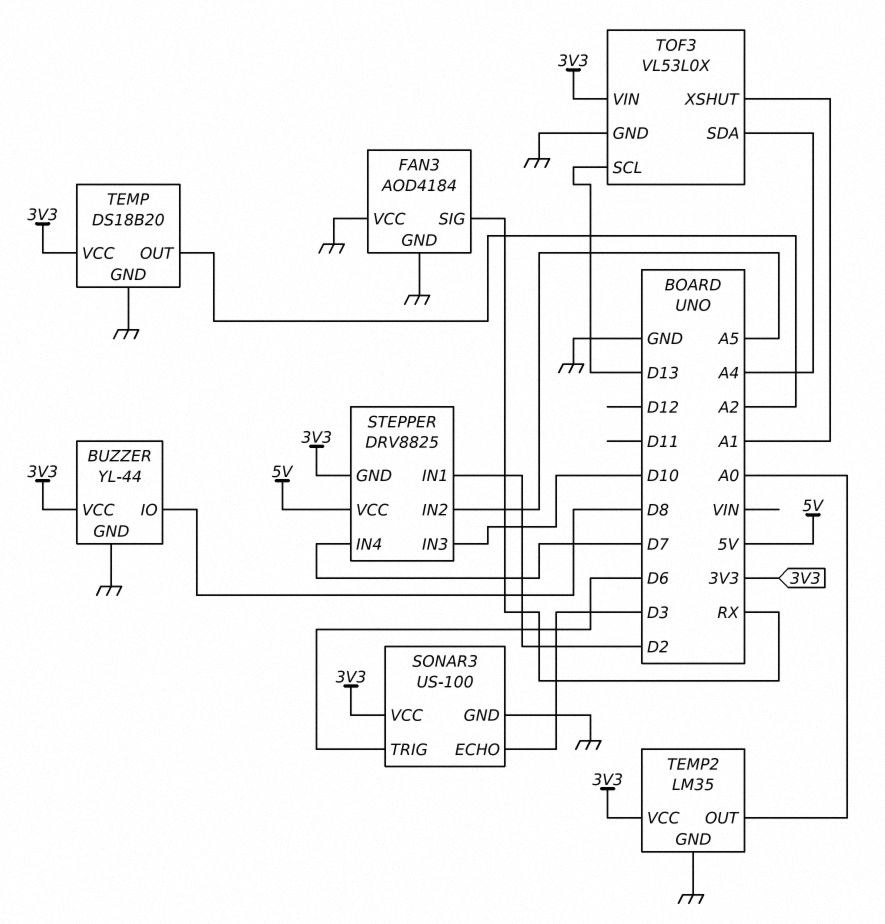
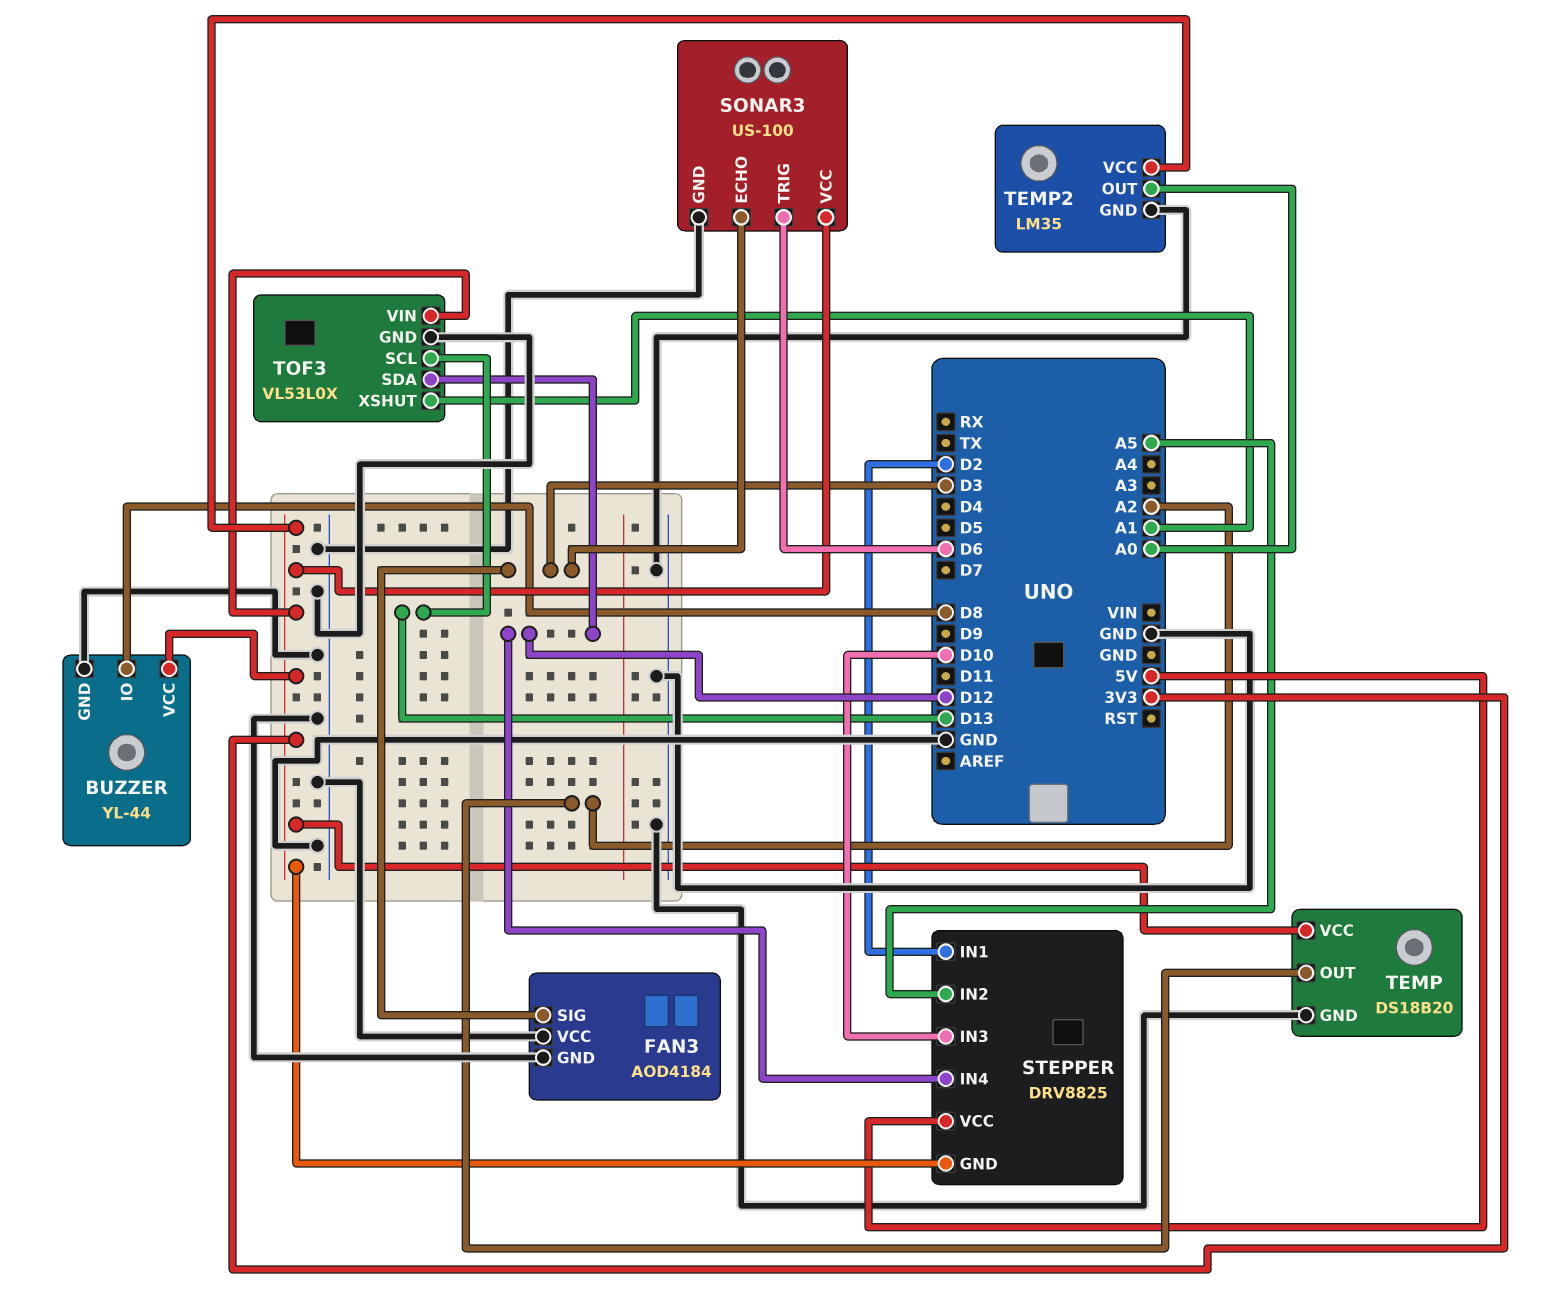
FAN3 pin SIG: RX -> D3
STEPPER pin IN4: D7 -> D12
TOF3 pin SDA: A4 -> D12

